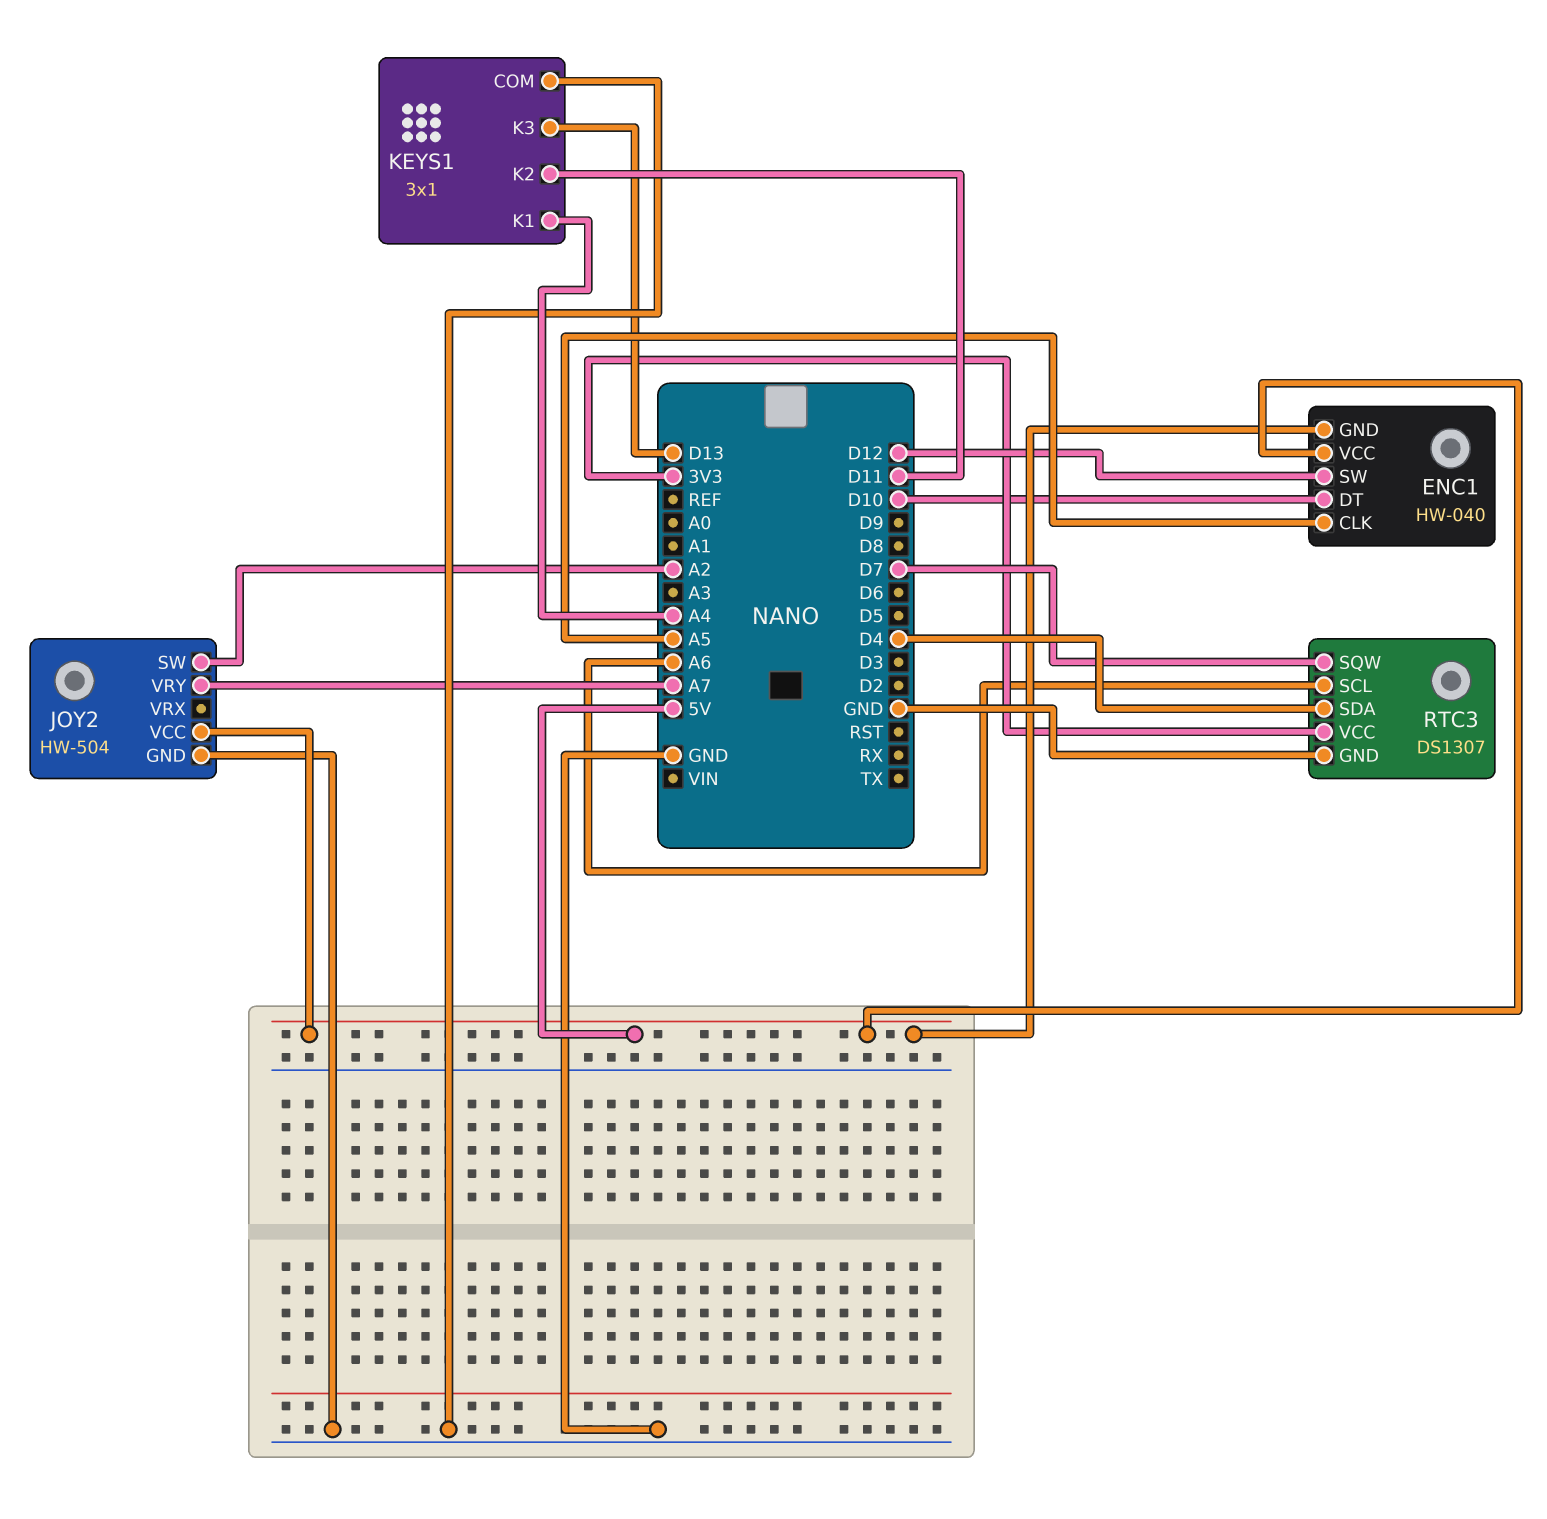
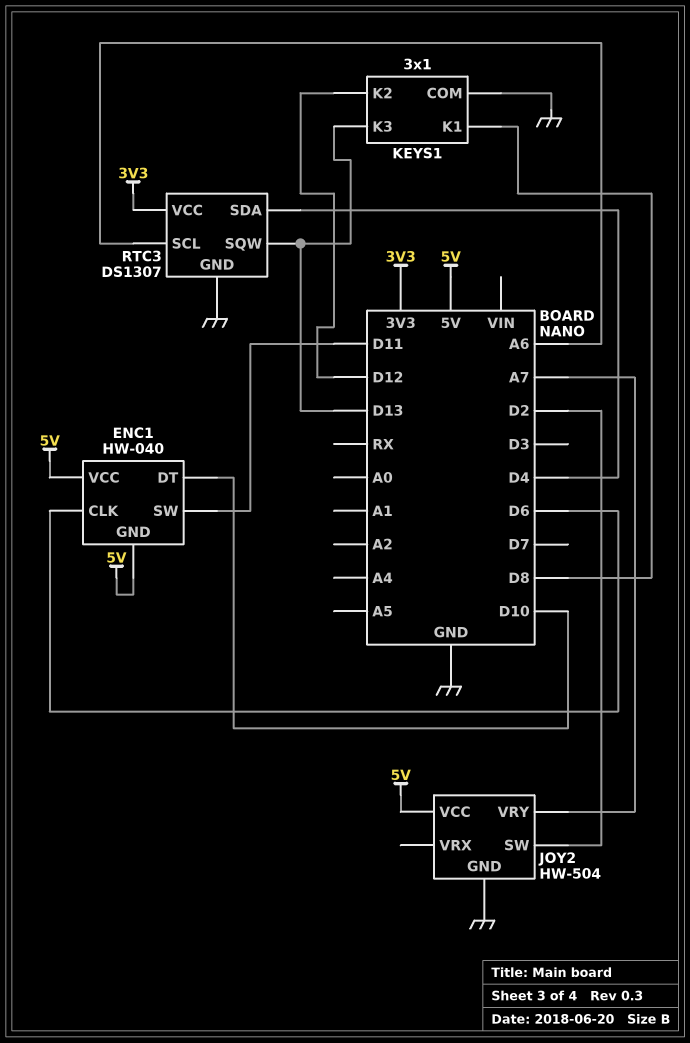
ENC1 pin CLK: A5 -> D6
ENC1 pin SW: D12 -> D11
JOY2 pin SW: A2 -> D2
KEYS1 pin K1: A4 -> D8
KEYS1 pin K2: D11 -> D12
RTC3 pin SQW: D7 -> D13

